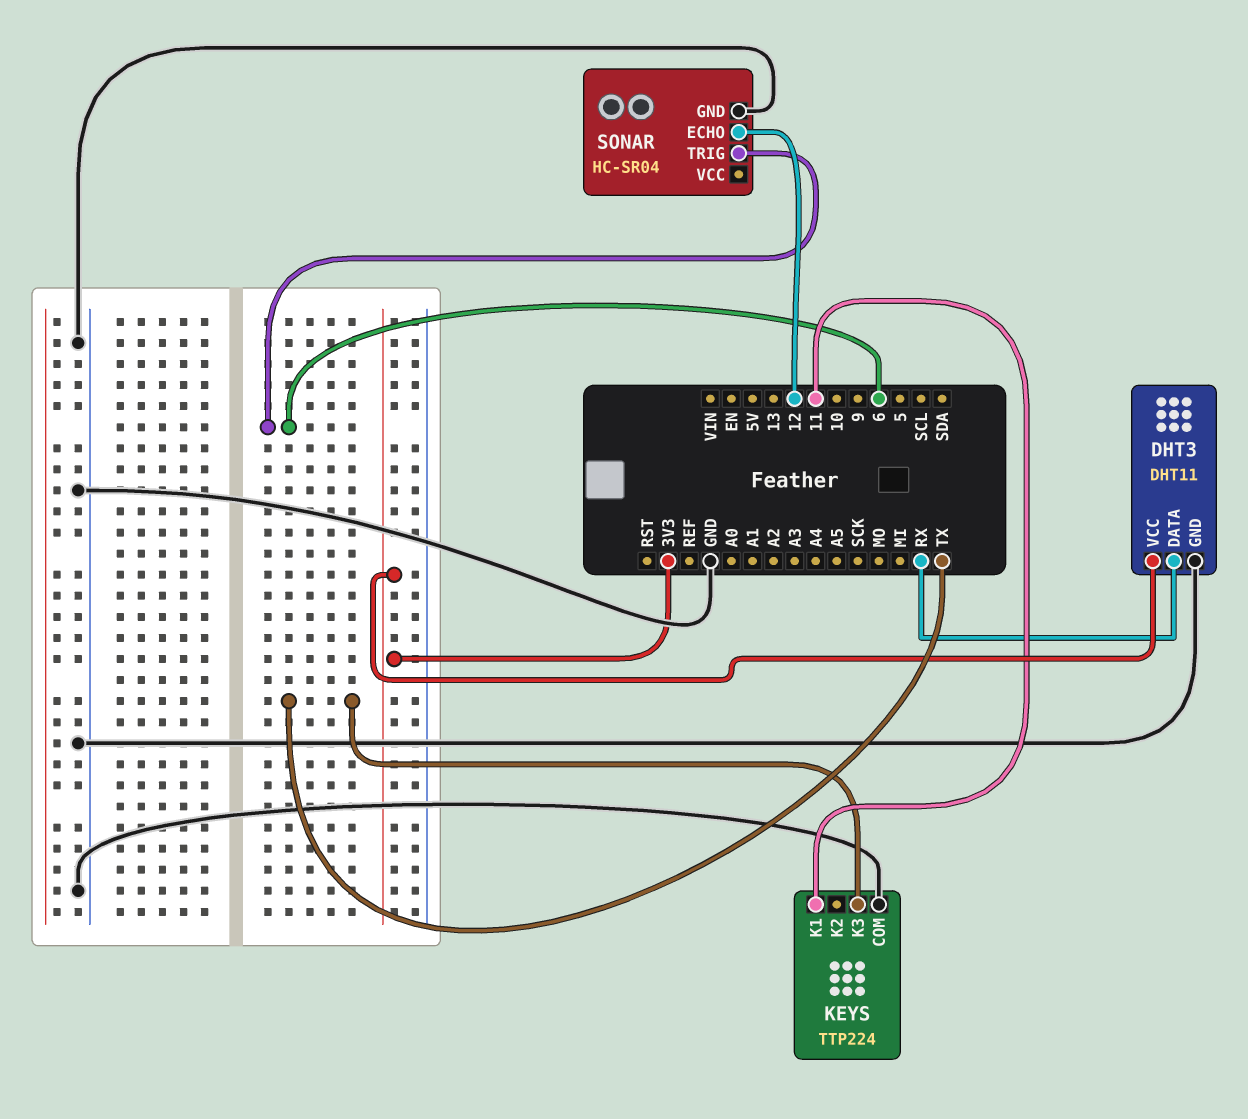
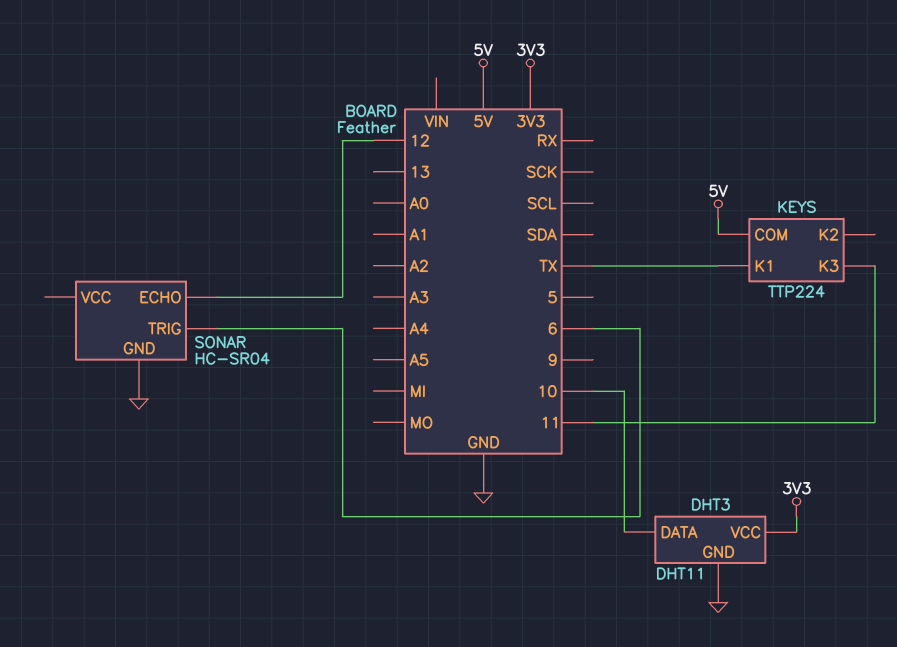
DHT3 pin DATA: RX -> 10
KEYS pin COM: GND -> 5V
KEYS pin K1: 11 -> TX
KEYS pin K3: TX -> 11

